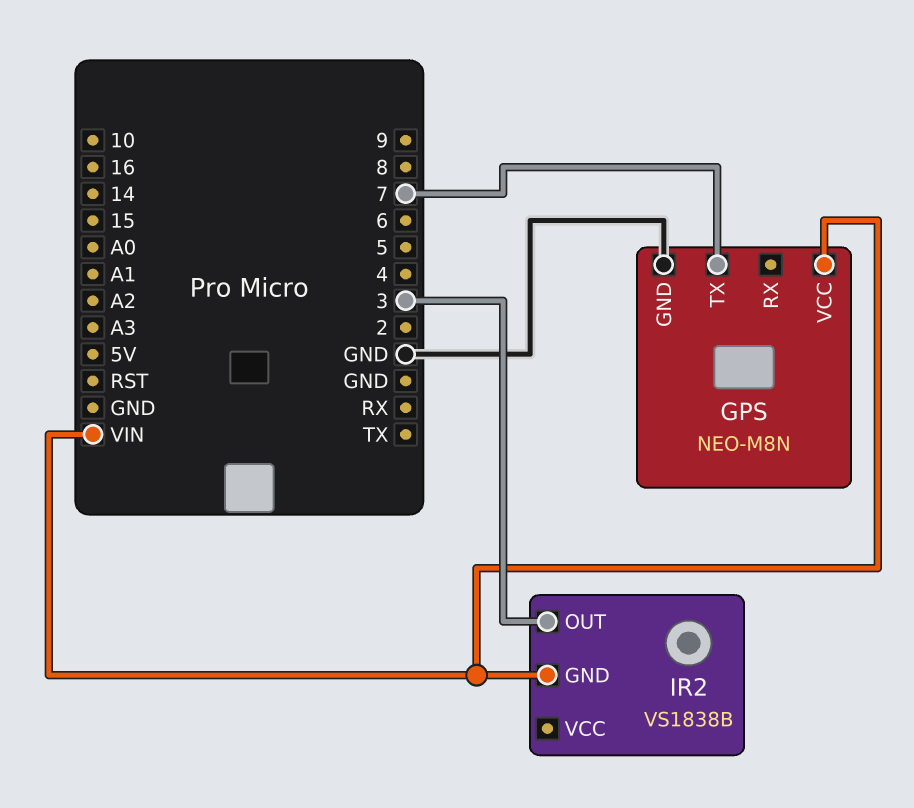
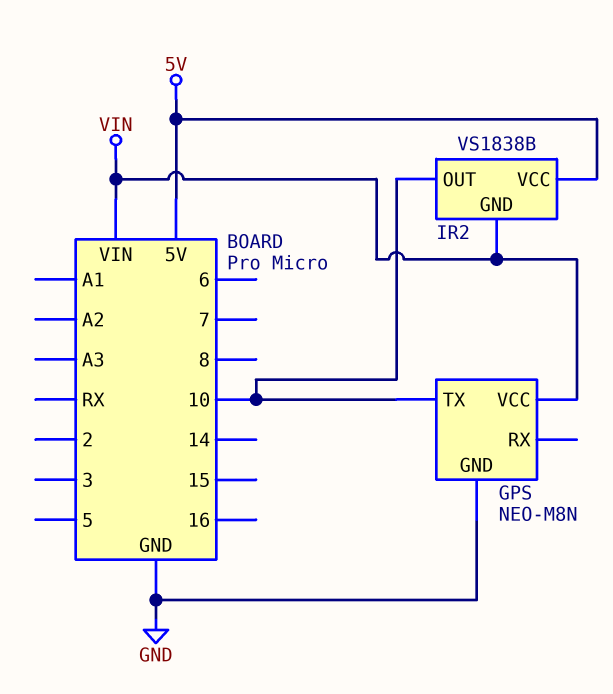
GPS pin TX: 7 -> 10
IR2 pin OUT: 3 -> 10
IR2 pin VCC: none -> 5V

